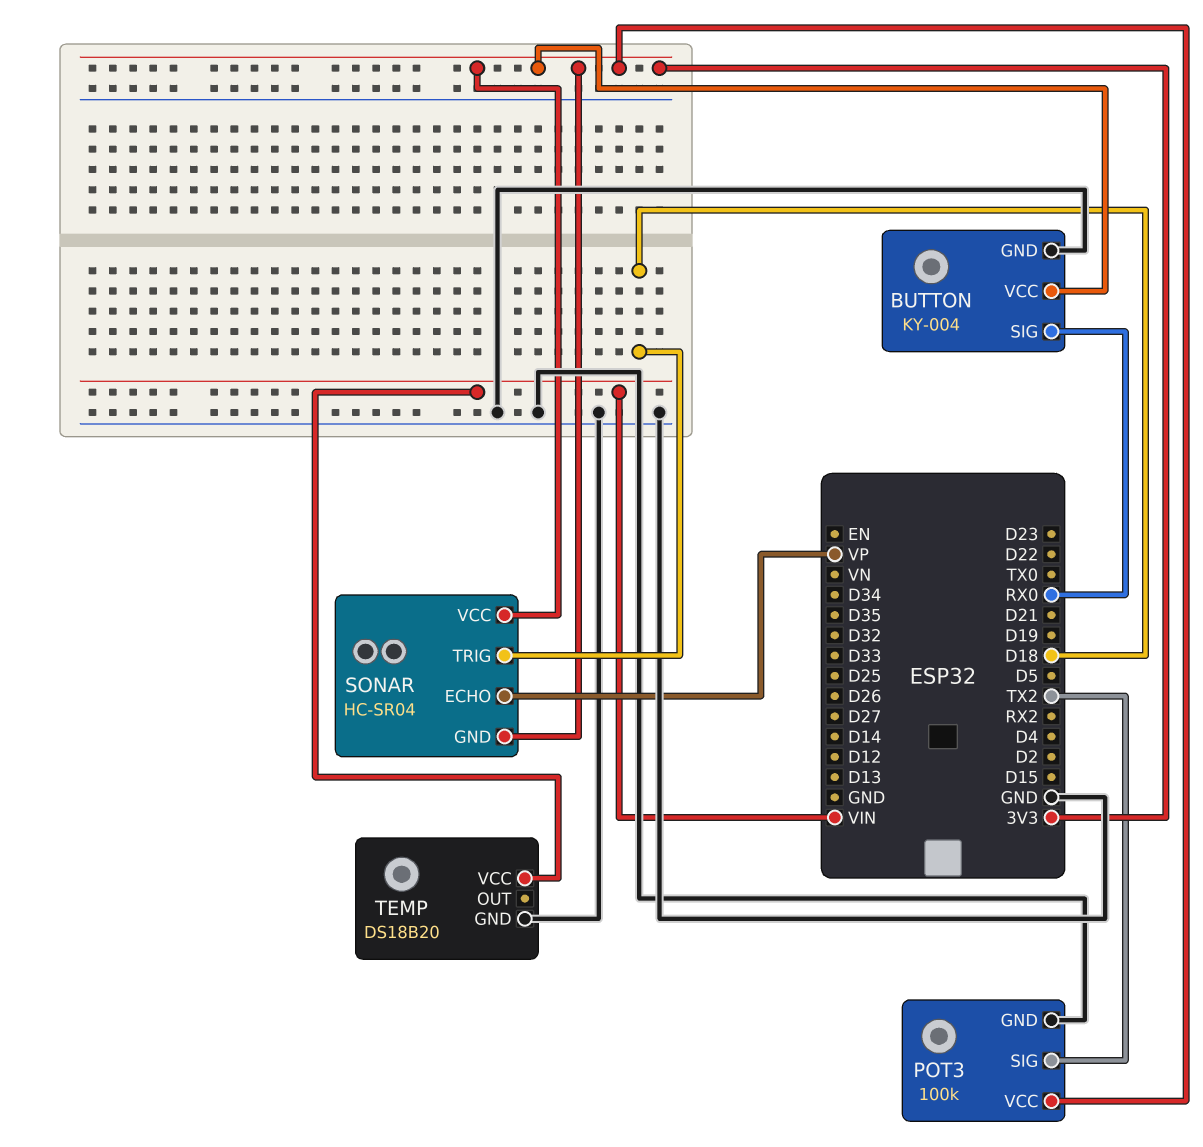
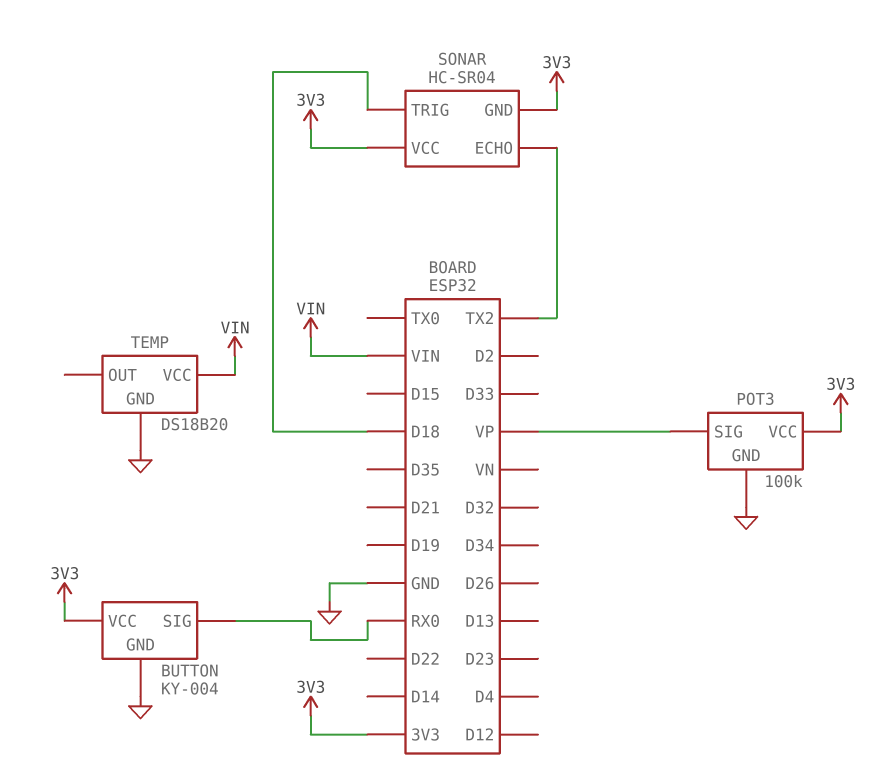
POT3 pin SIG: TX2 -> VP
SONAR pin ECHO: VP -> TX2

